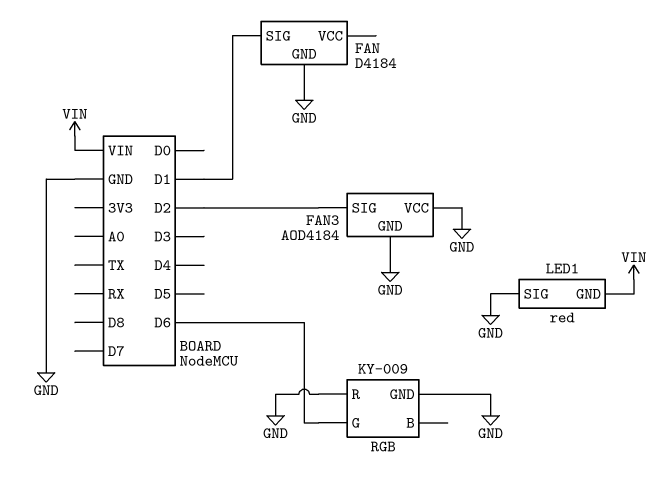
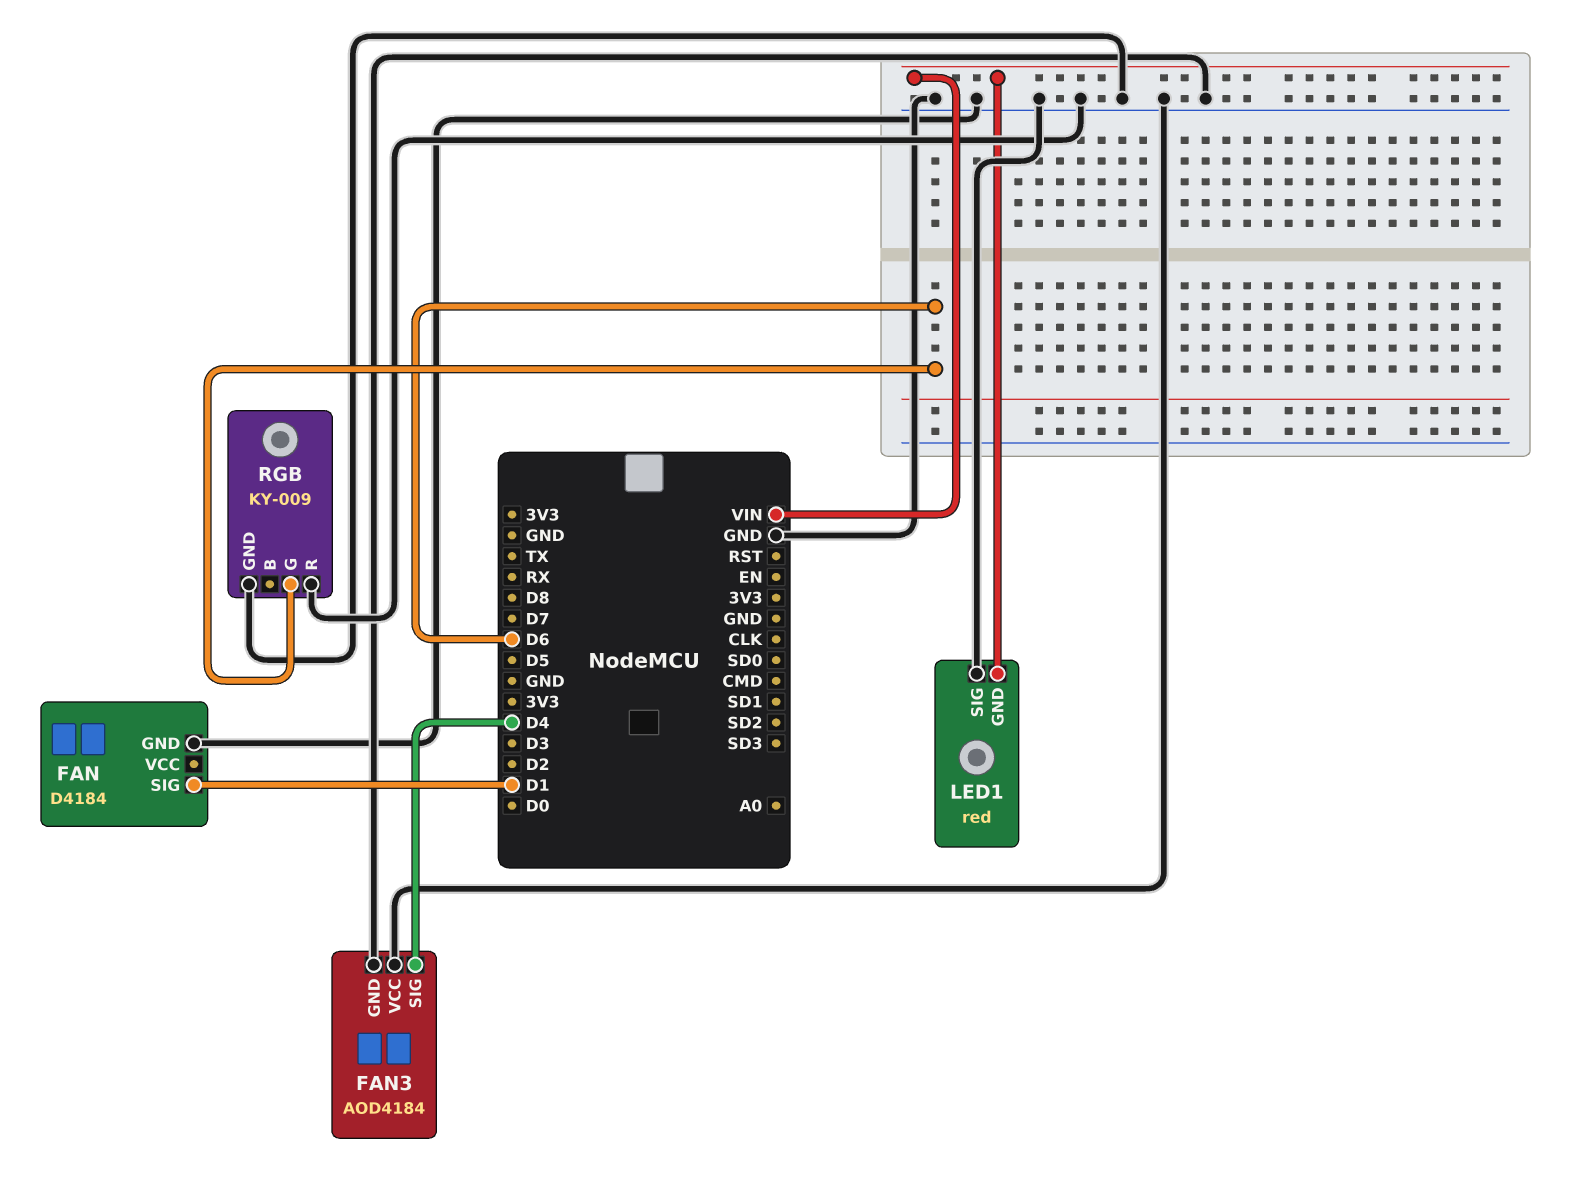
FAN3 pin SIG: D2 -> D4

